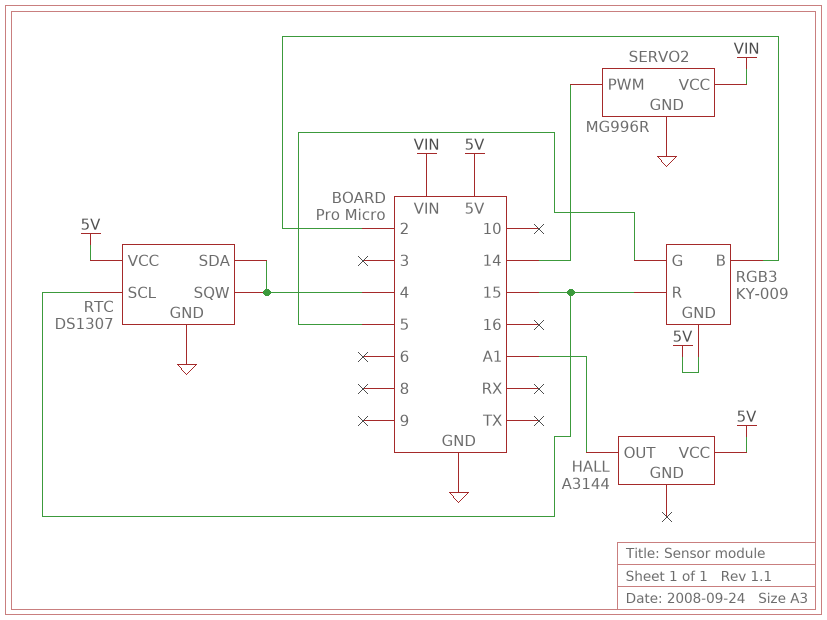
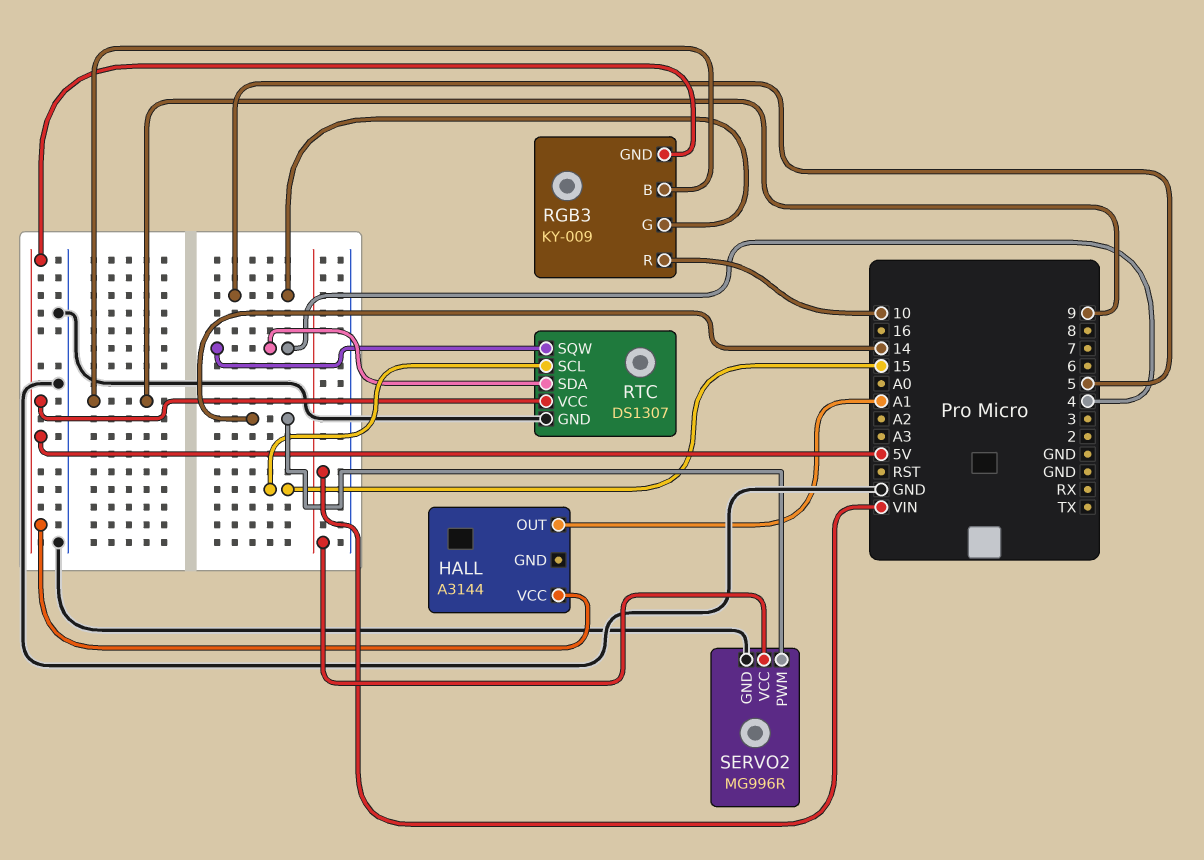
RGB3 pin B: 2 -> 9
RGB3 pin R: 15 -> 10

